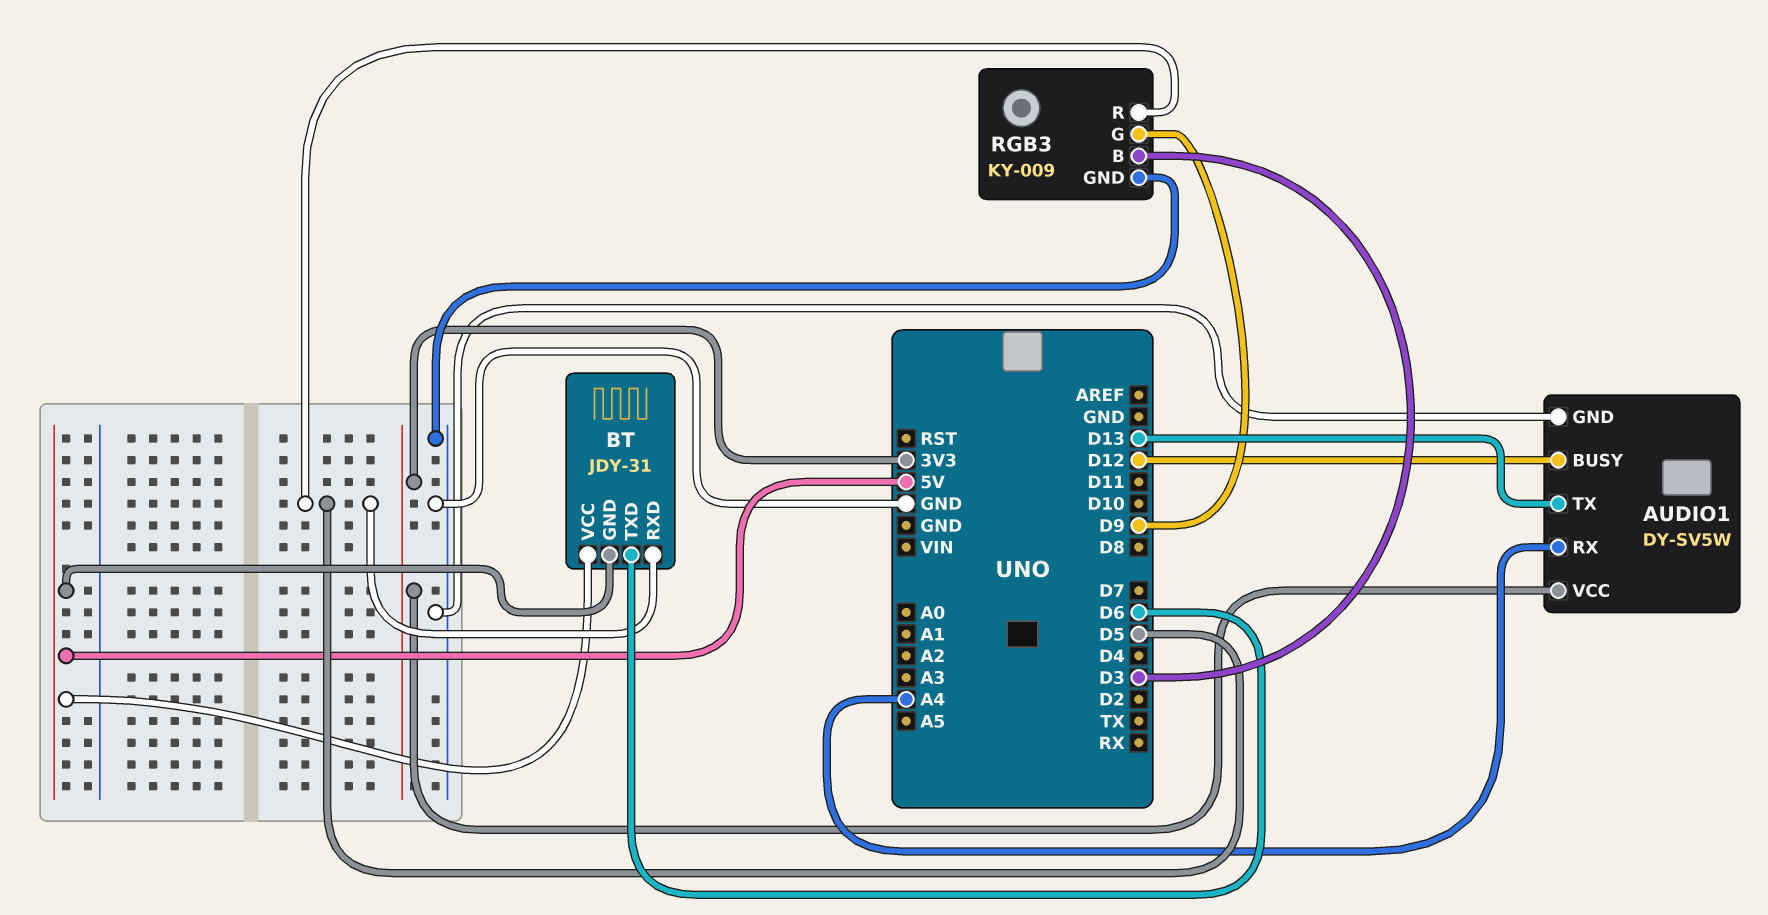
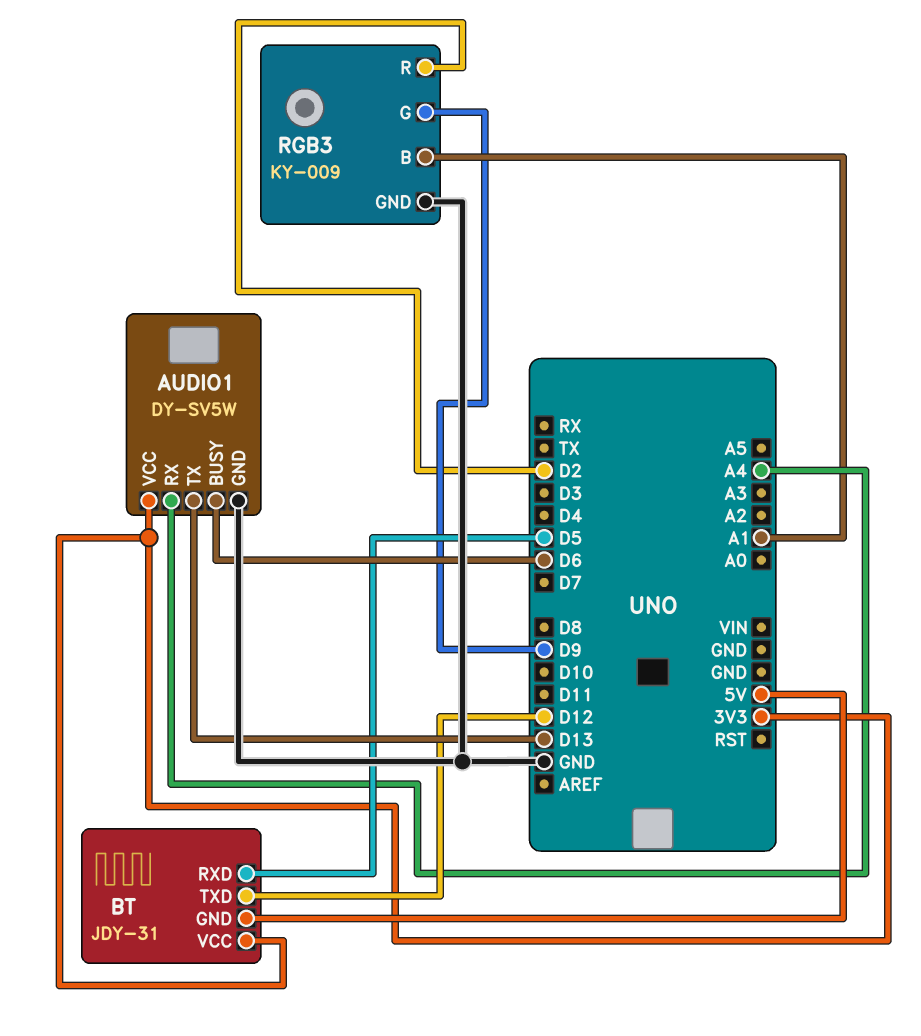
AUDIO1 pin BUSY: D12 -> D6
BT pin TXD: D6 -> D12
BT pin VCC: 5V -> 3V3
RGB3 pin B: D3 -> A1
RGB3 pin R: D5 -> D2

